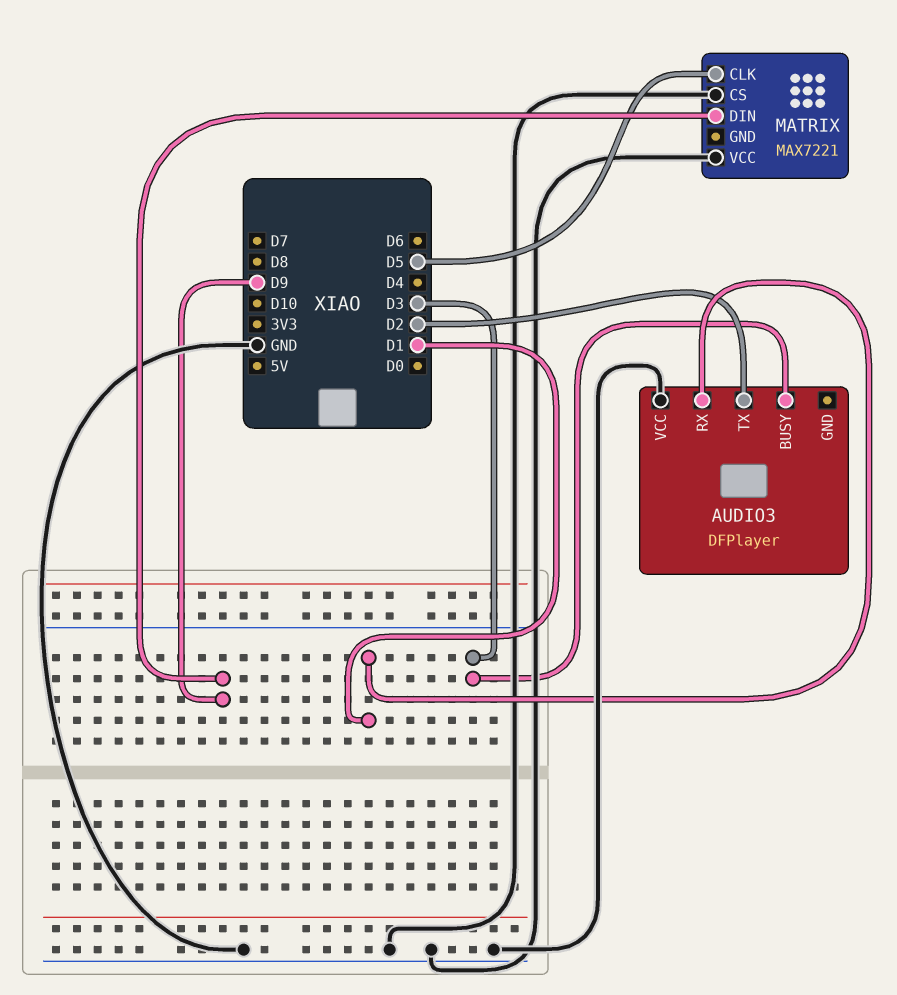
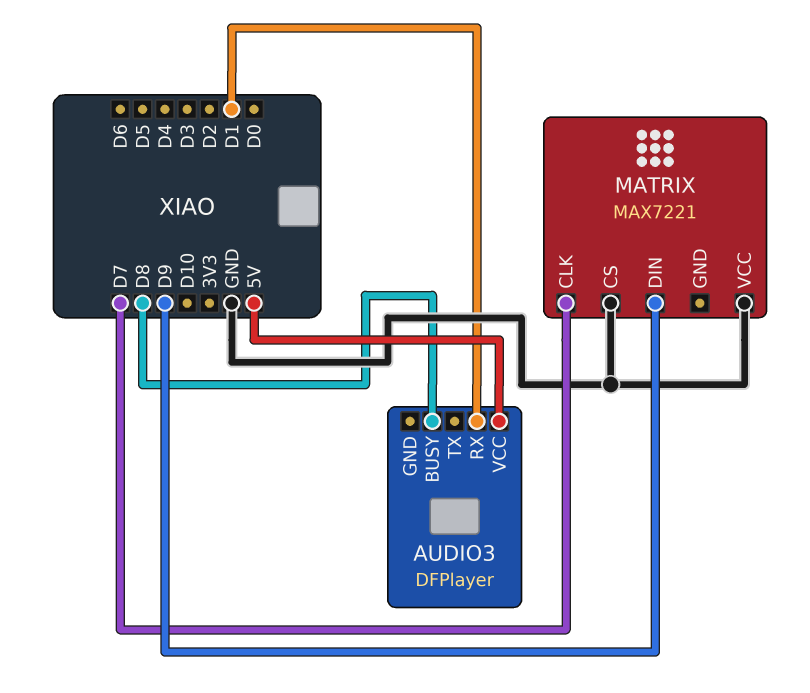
AUDIO3 pin BUSY: D3 -> D8
AUDIO3 pin TX: D2 -> none
AUDIO3 pin VCC: GND -> 5V
MATRIX pin CLK: D5 -> D7

